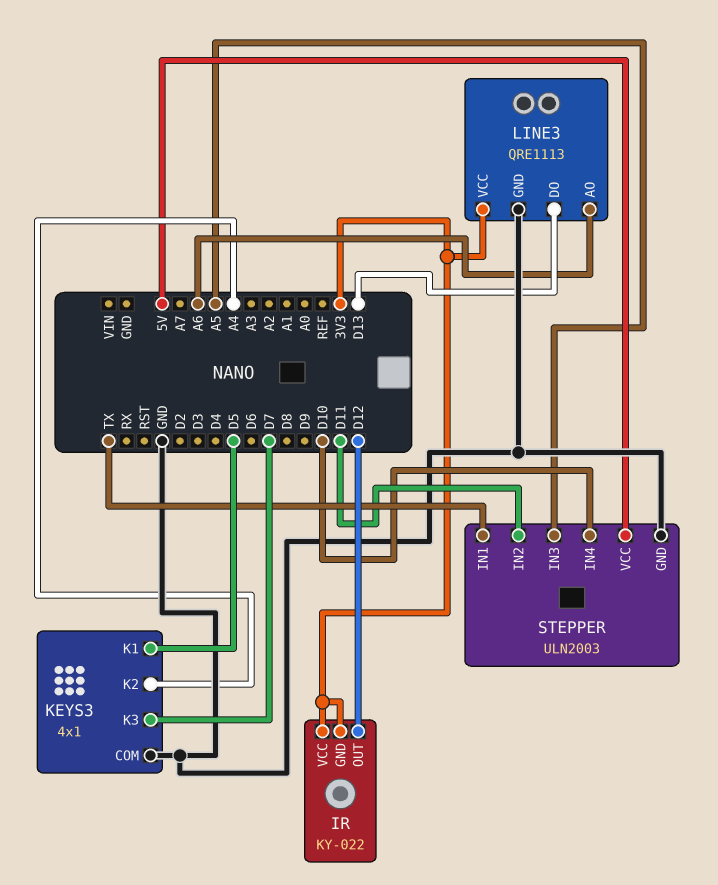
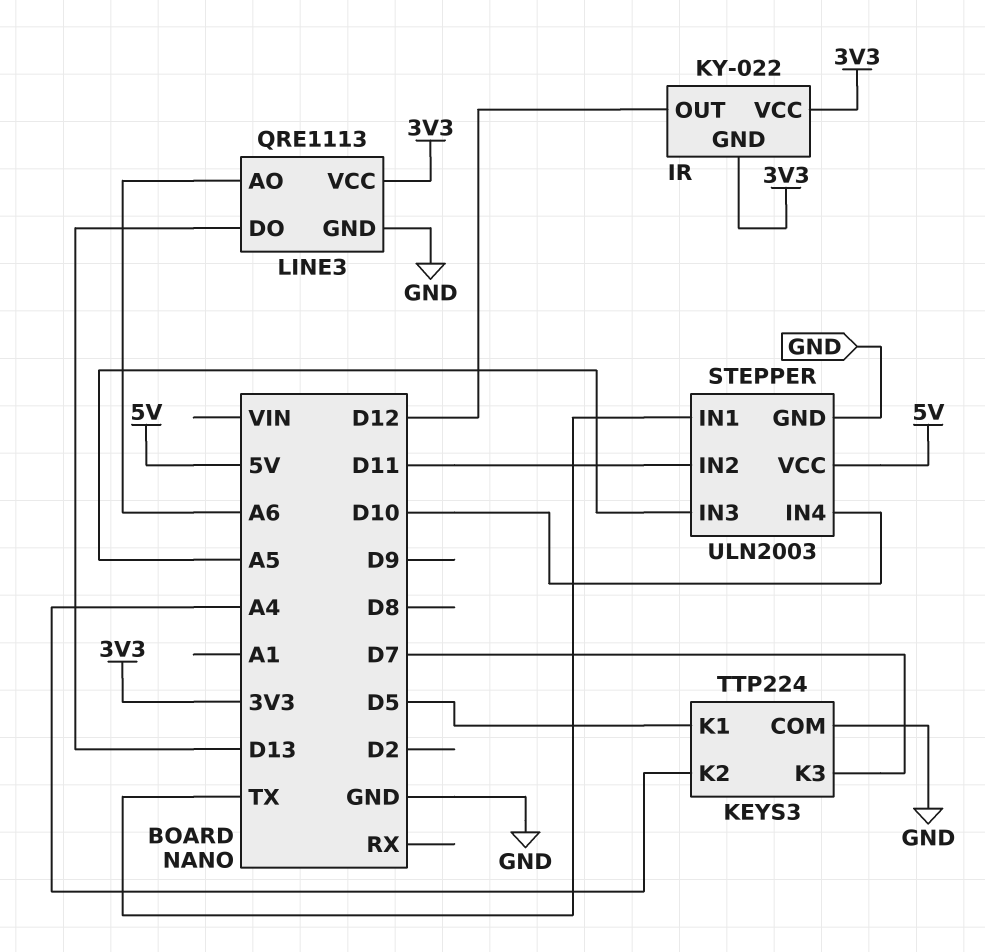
KEYS3: 4x1 -> TTP224

